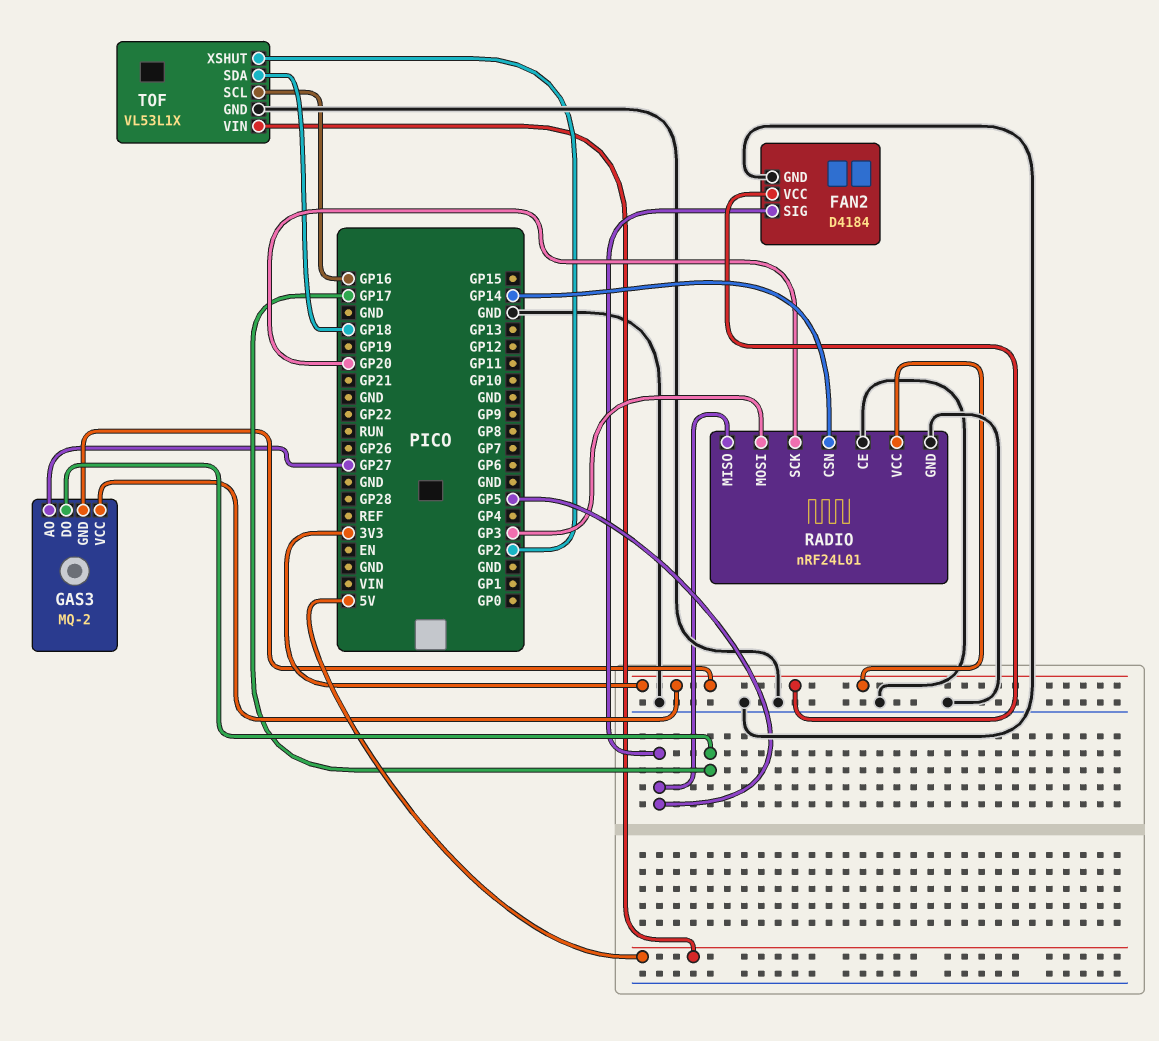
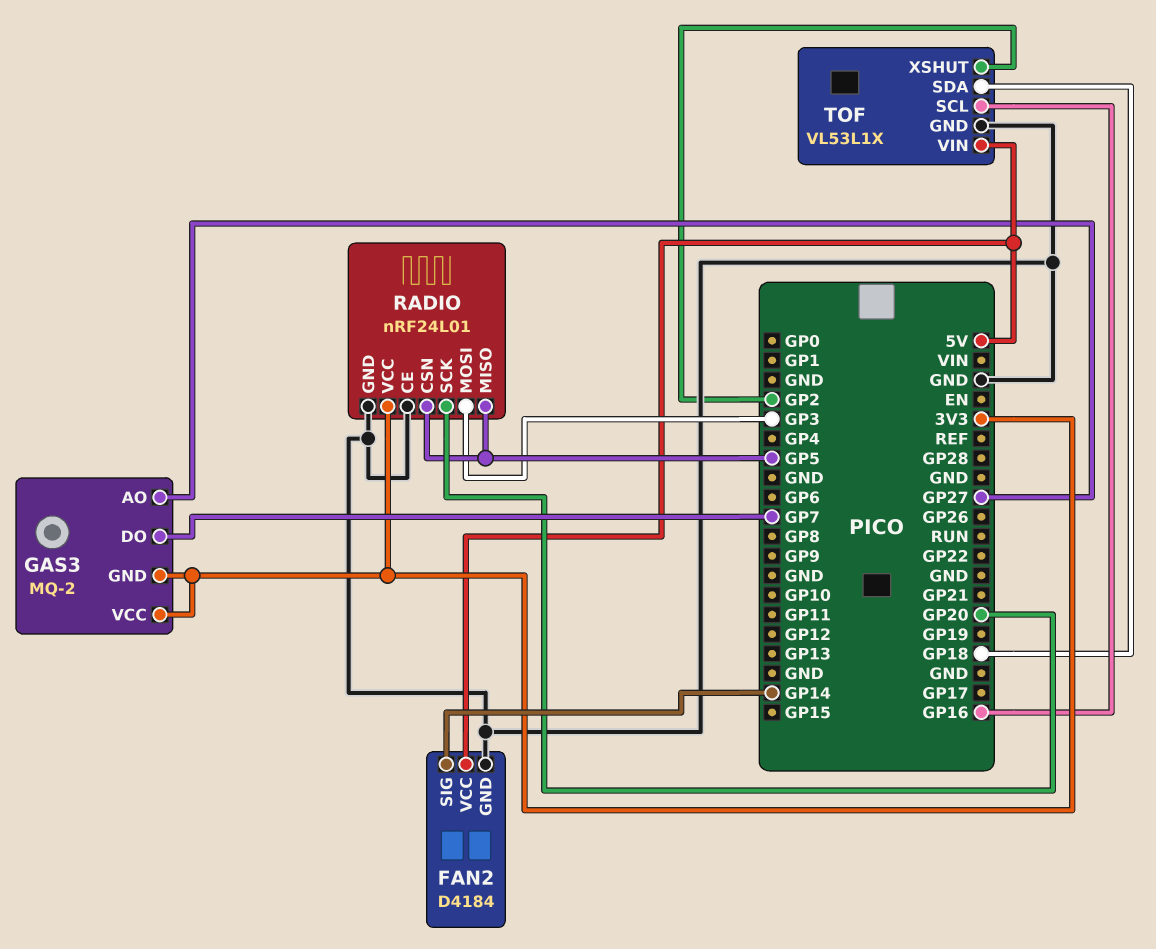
FAN2 pin SIG: GP5 -> GP14
FAN2 pin VCC: 3V3 -> 5V
GAS3 pin DO: GP17 -> GP7
RADIO pin CSN: GP14 -> GP5

